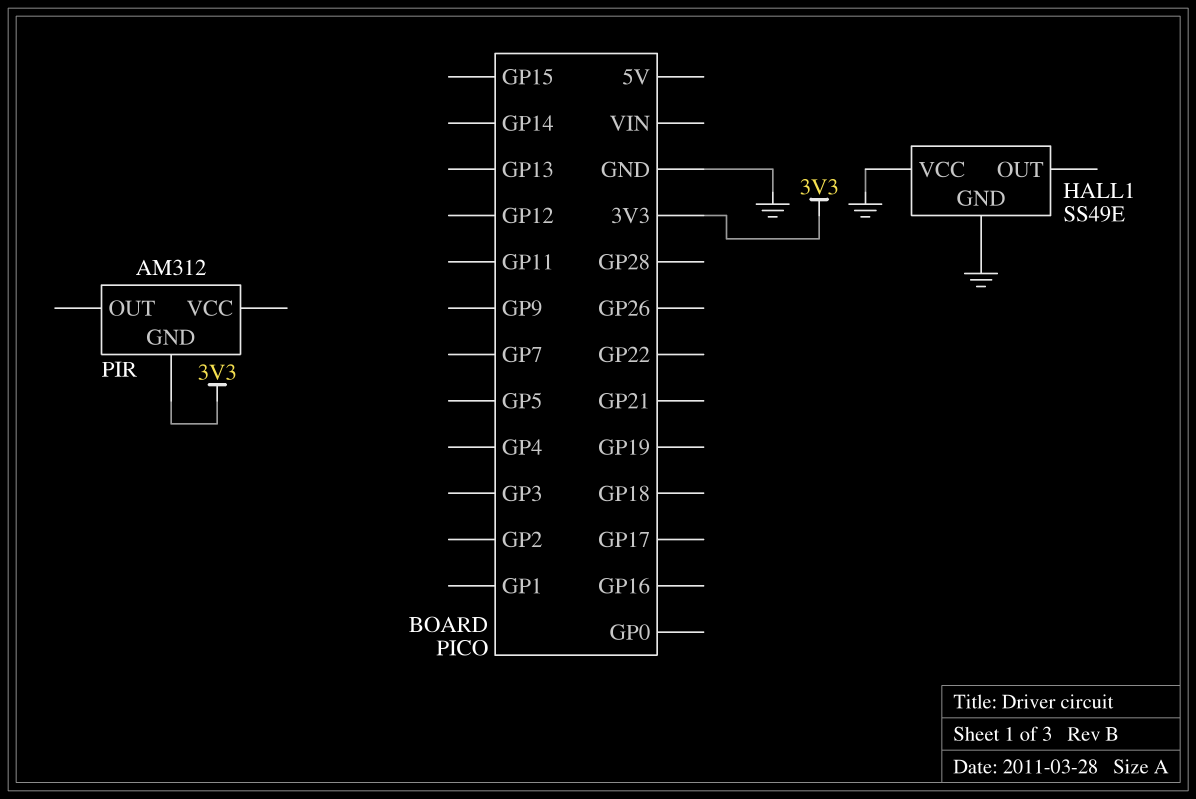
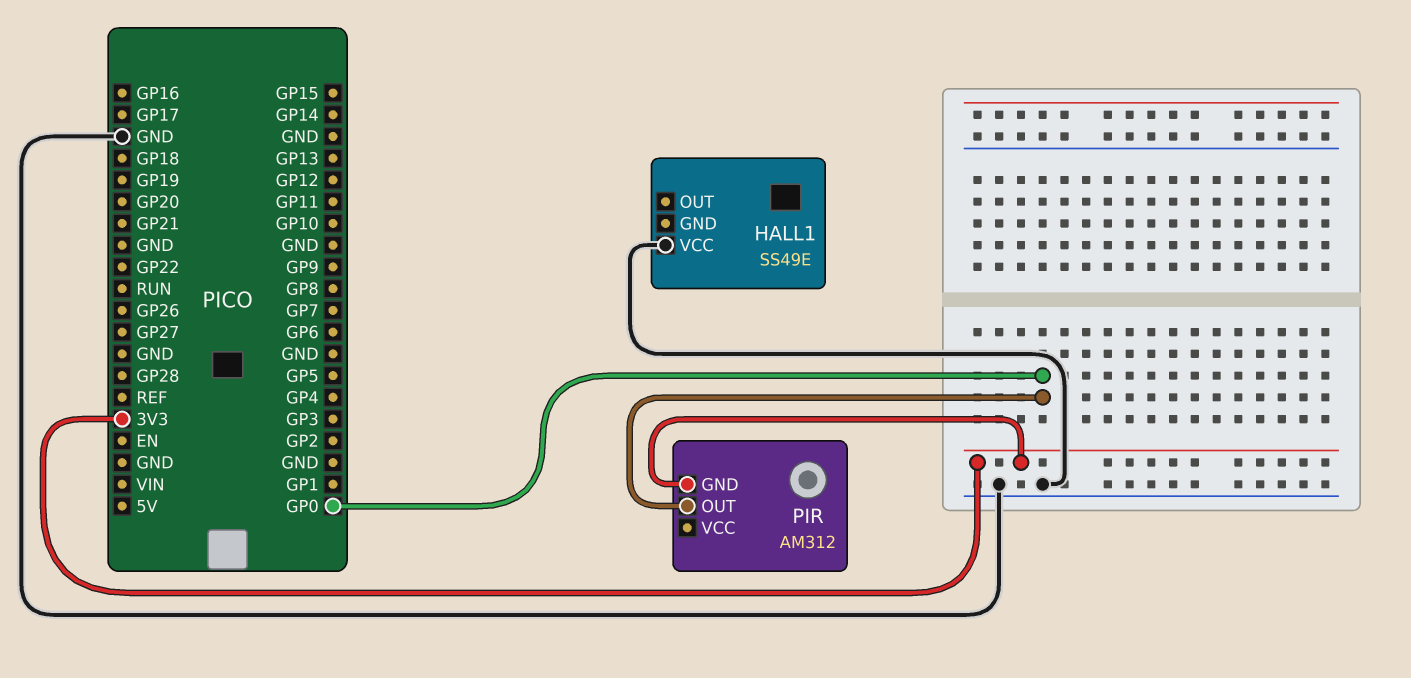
HALL1 pin GND: GND -> none
PIR pin OUT: none -> GP0

